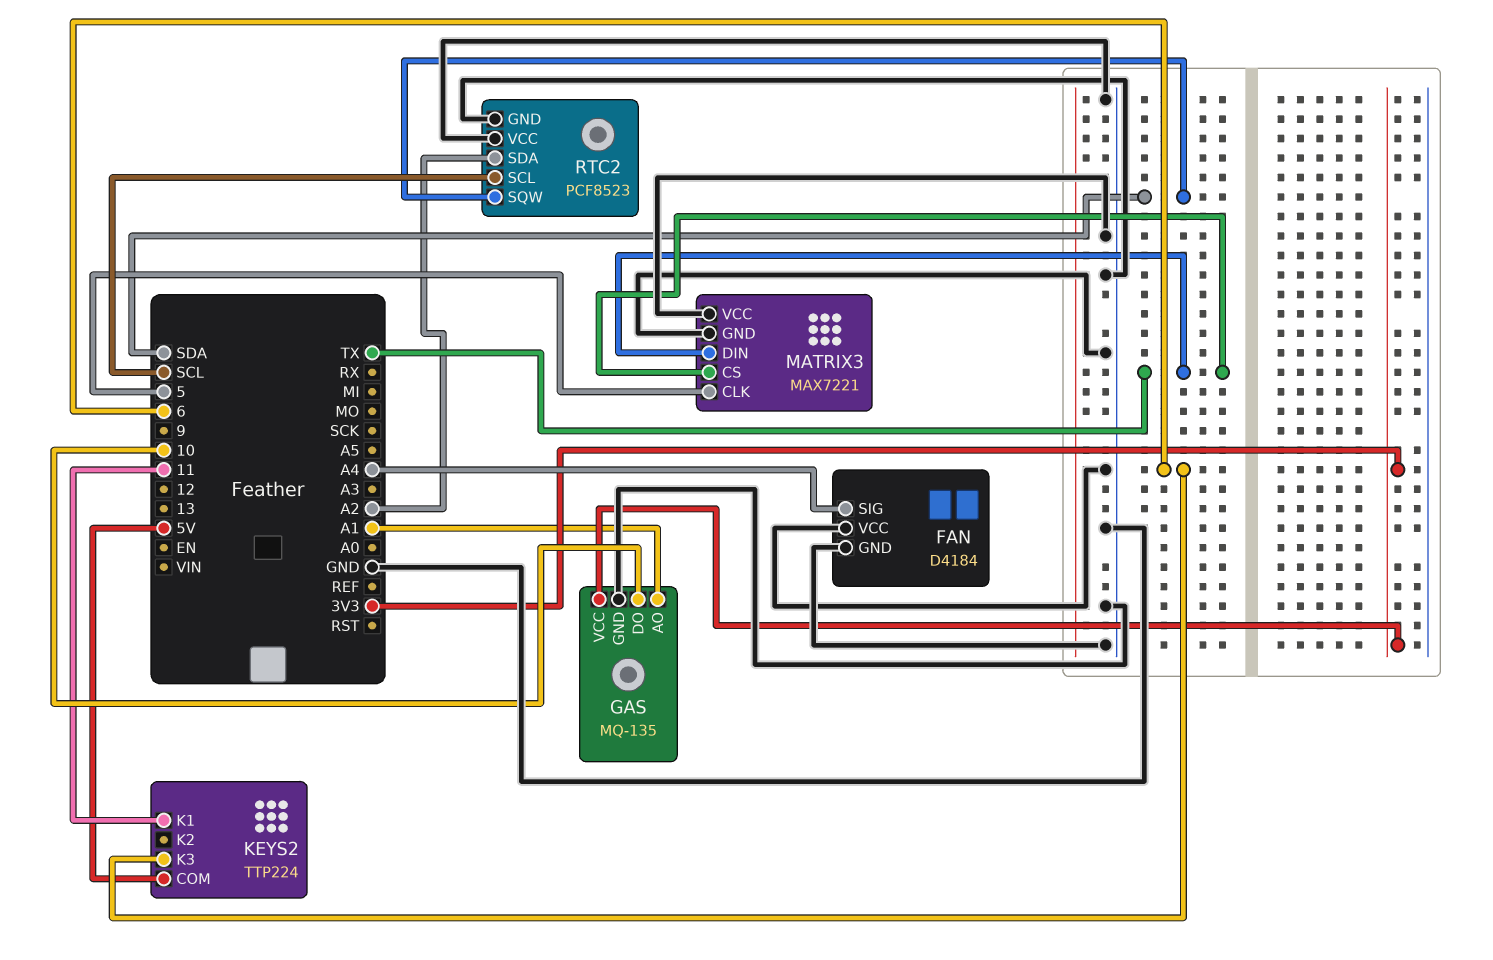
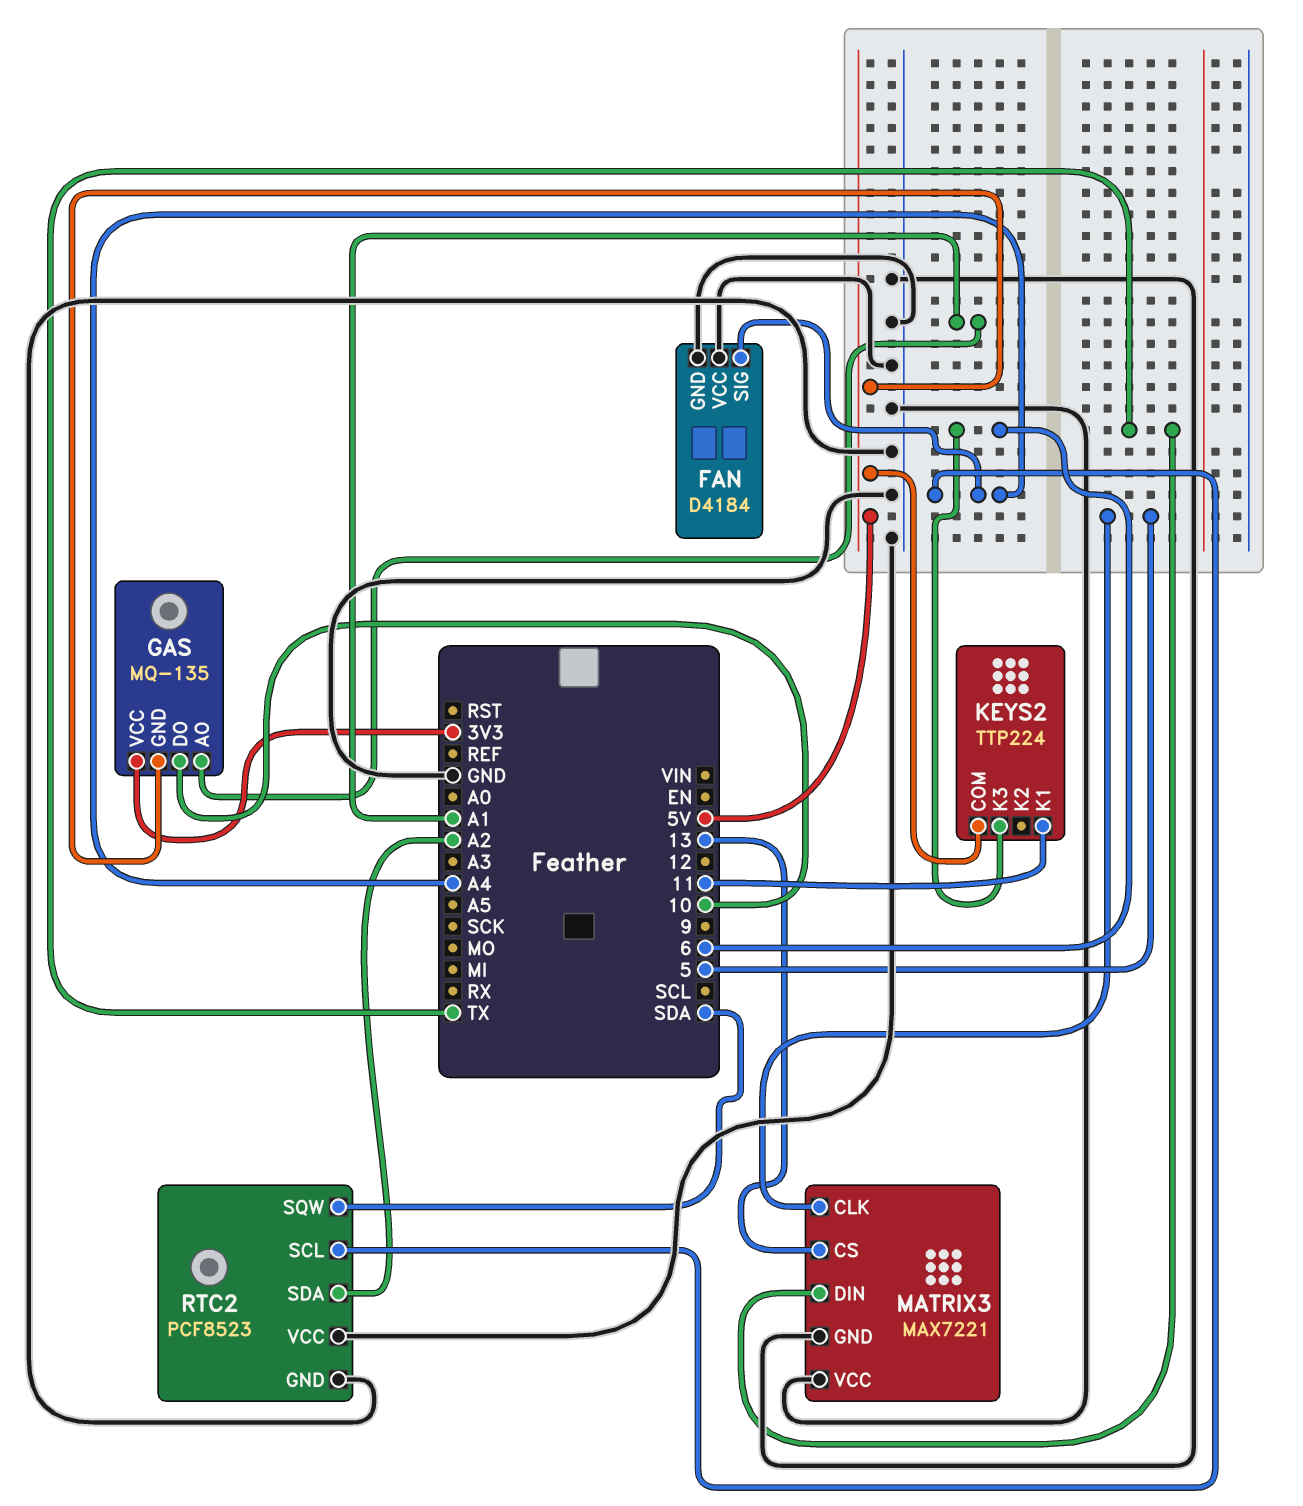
GAS pin GND: GND -> 5V
MATRIX3 pin CS: TX -> 13
RTC2 pin SCL: SCL -> A4

